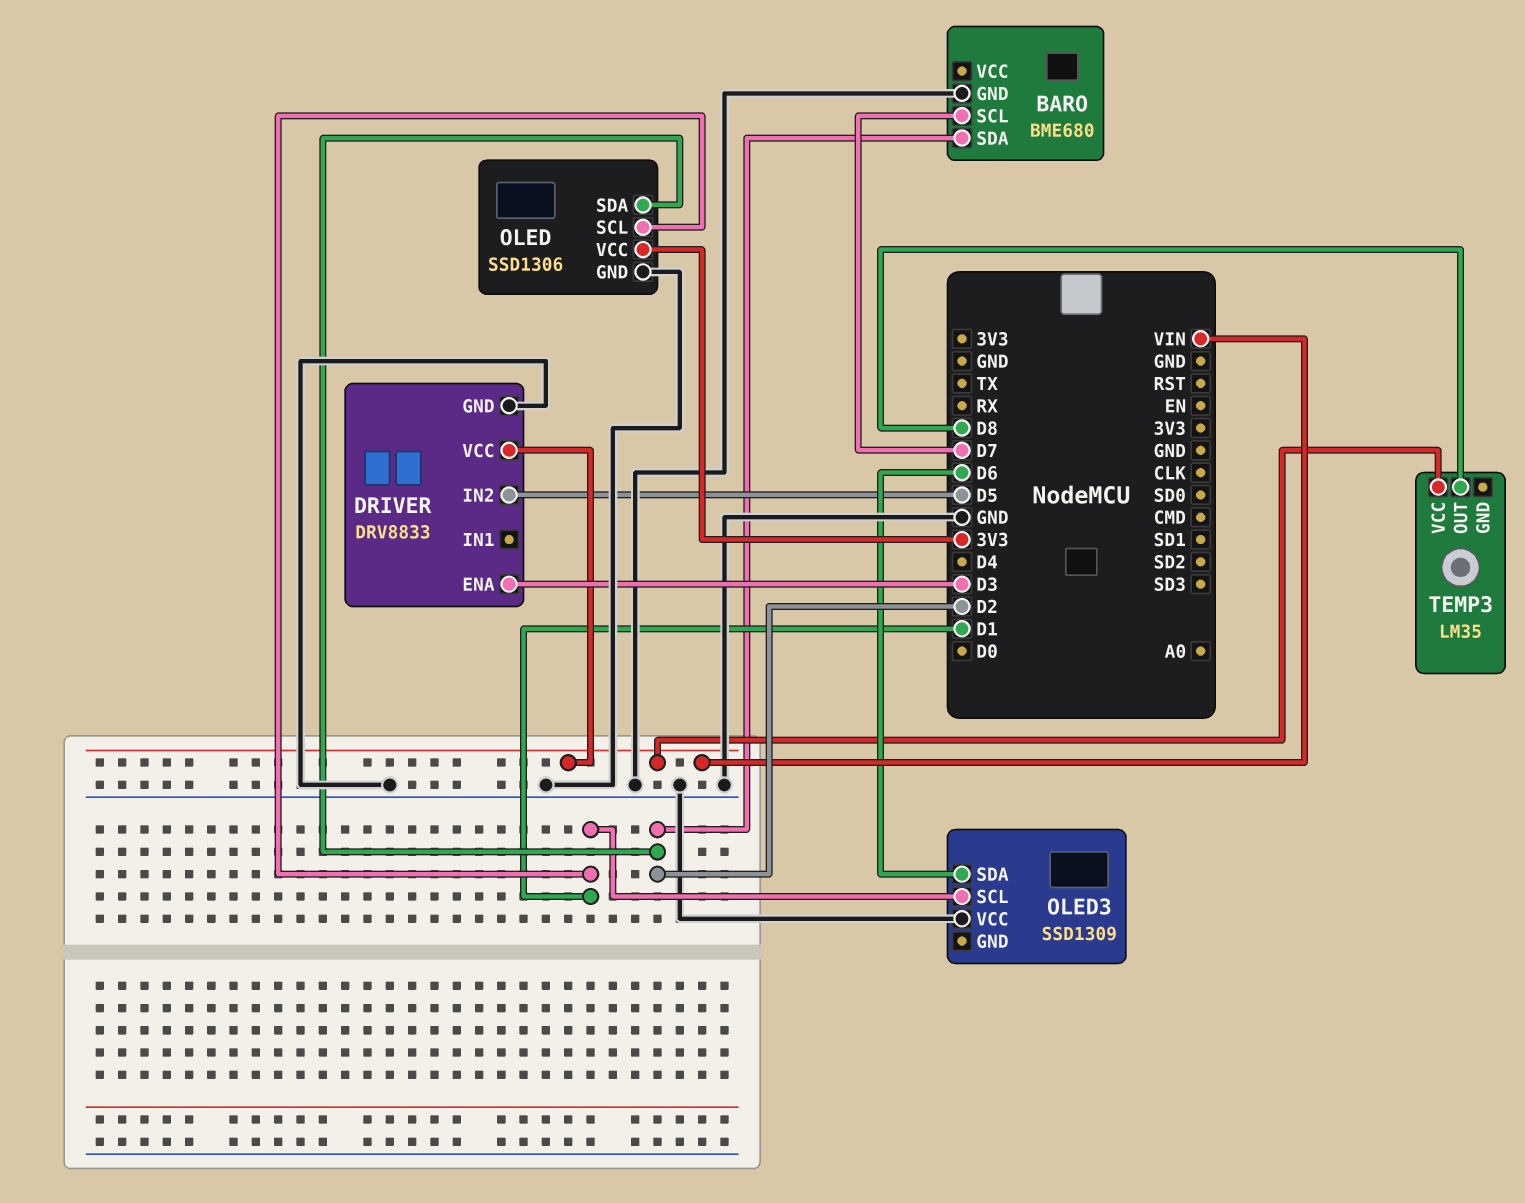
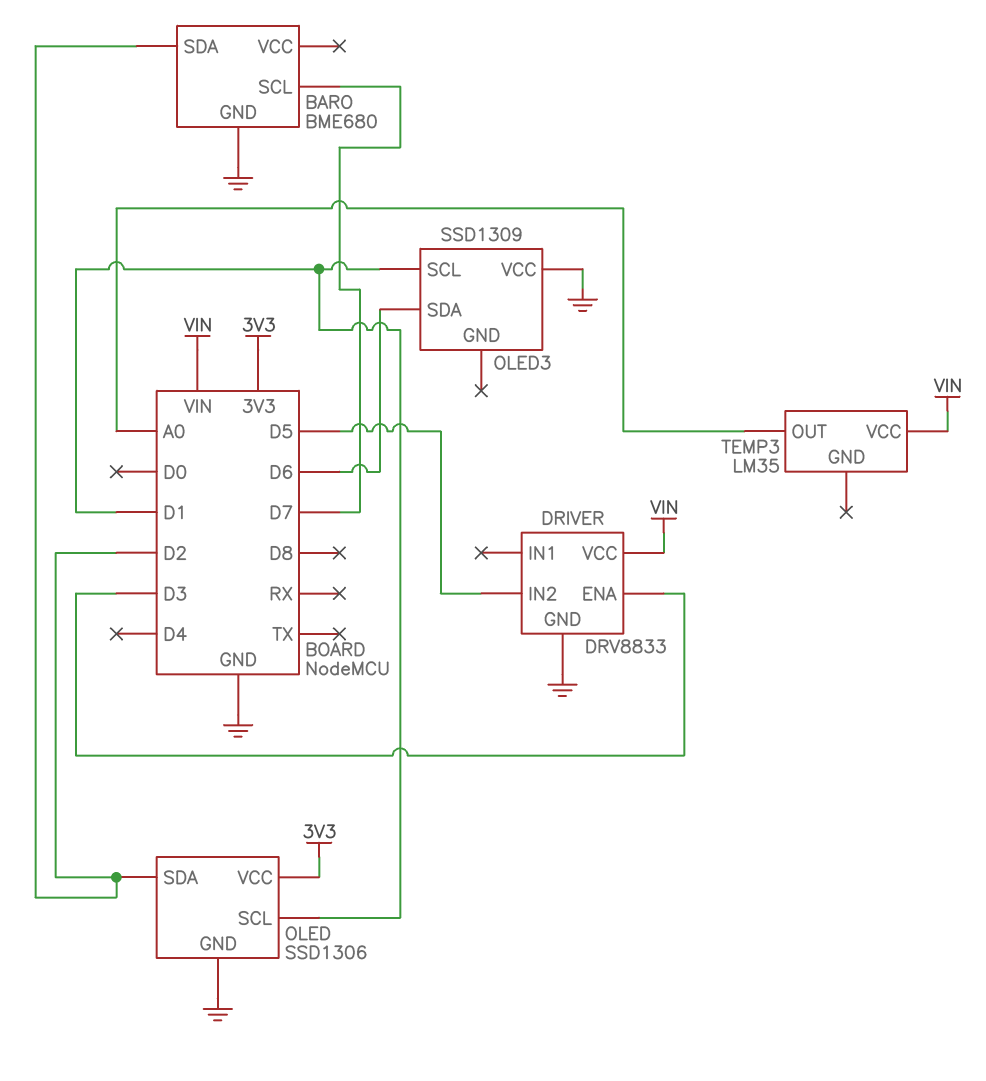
TEMP3 pin OUT: D8 -> A0

